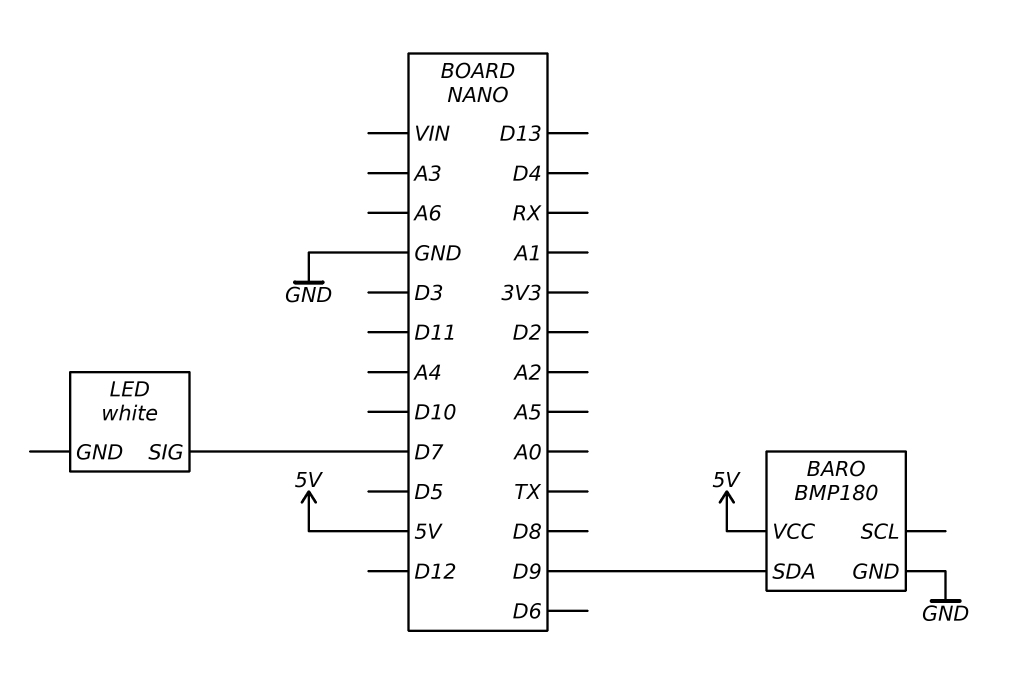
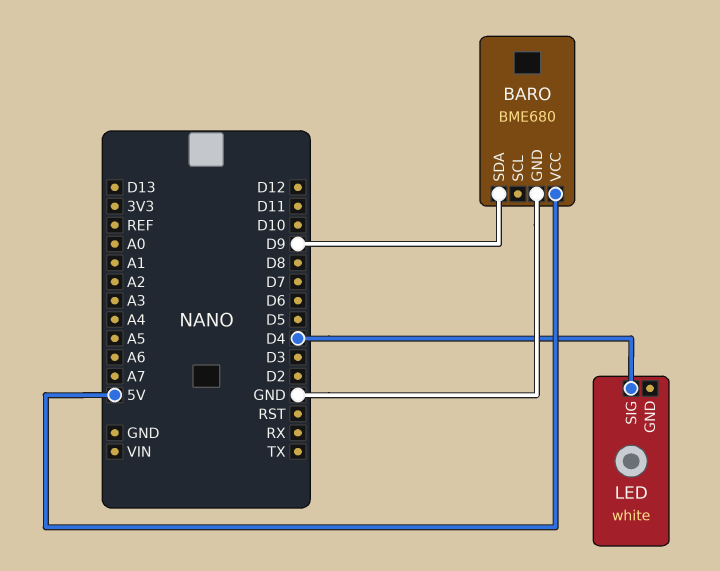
BARO: BMP180 -> BME680
LED pin SIG: D7 -> D4

